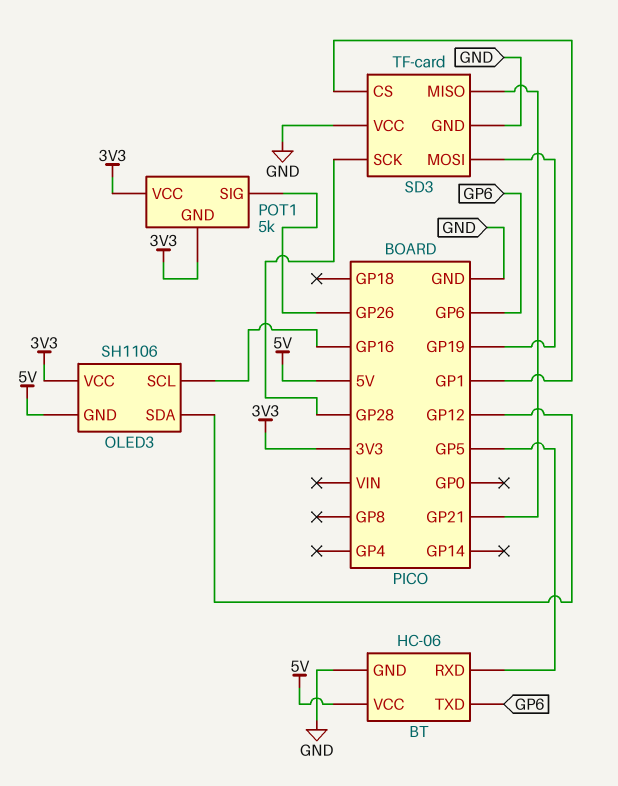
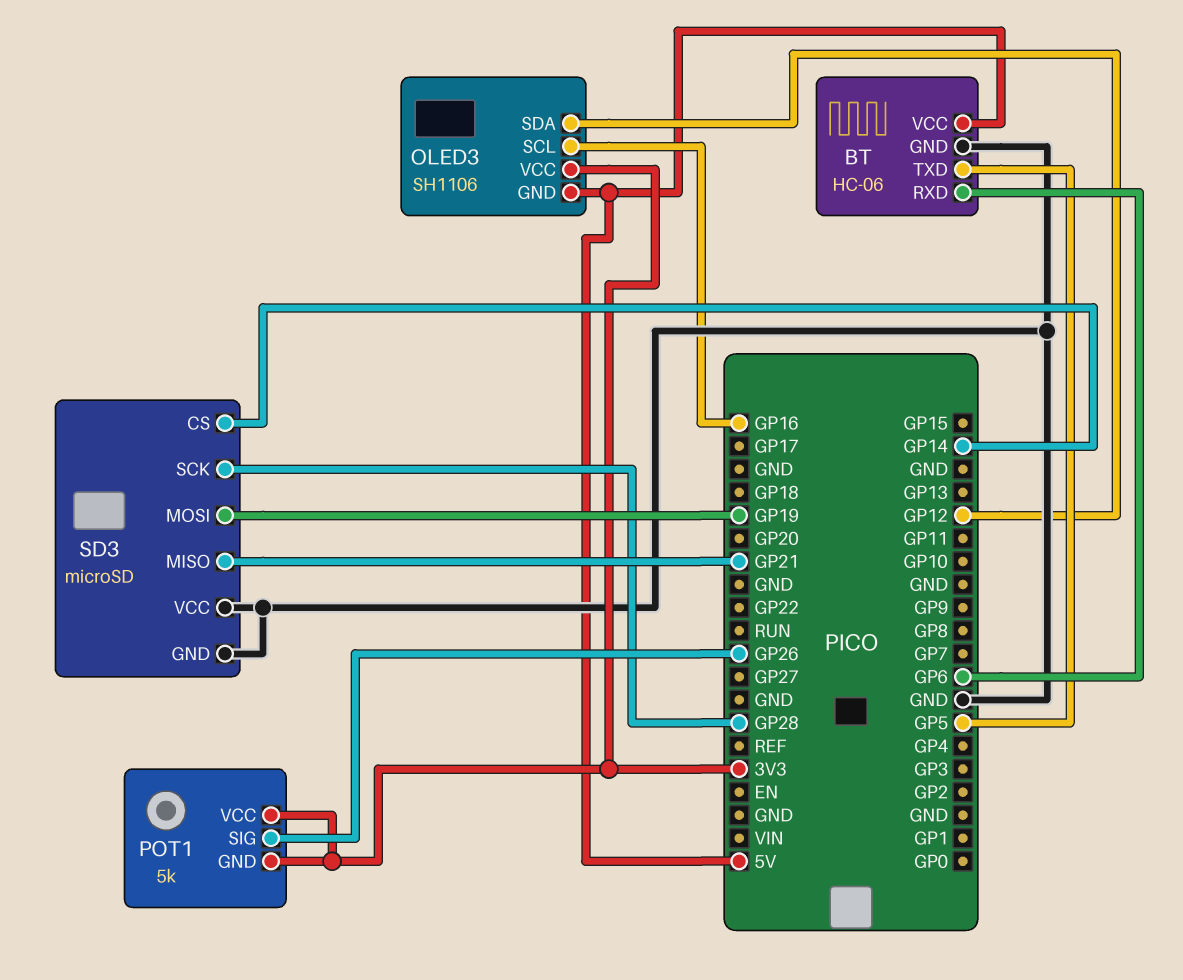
BT pin RXD: GP5 -> GP6
BT pin TXD: GP6 -> GP5
SD3: TF-card -> microSD
SD3 pin CS: GP1 -> GP14

